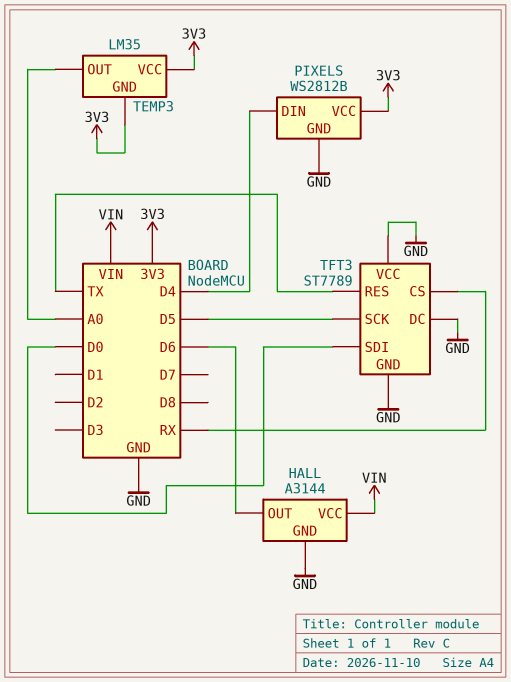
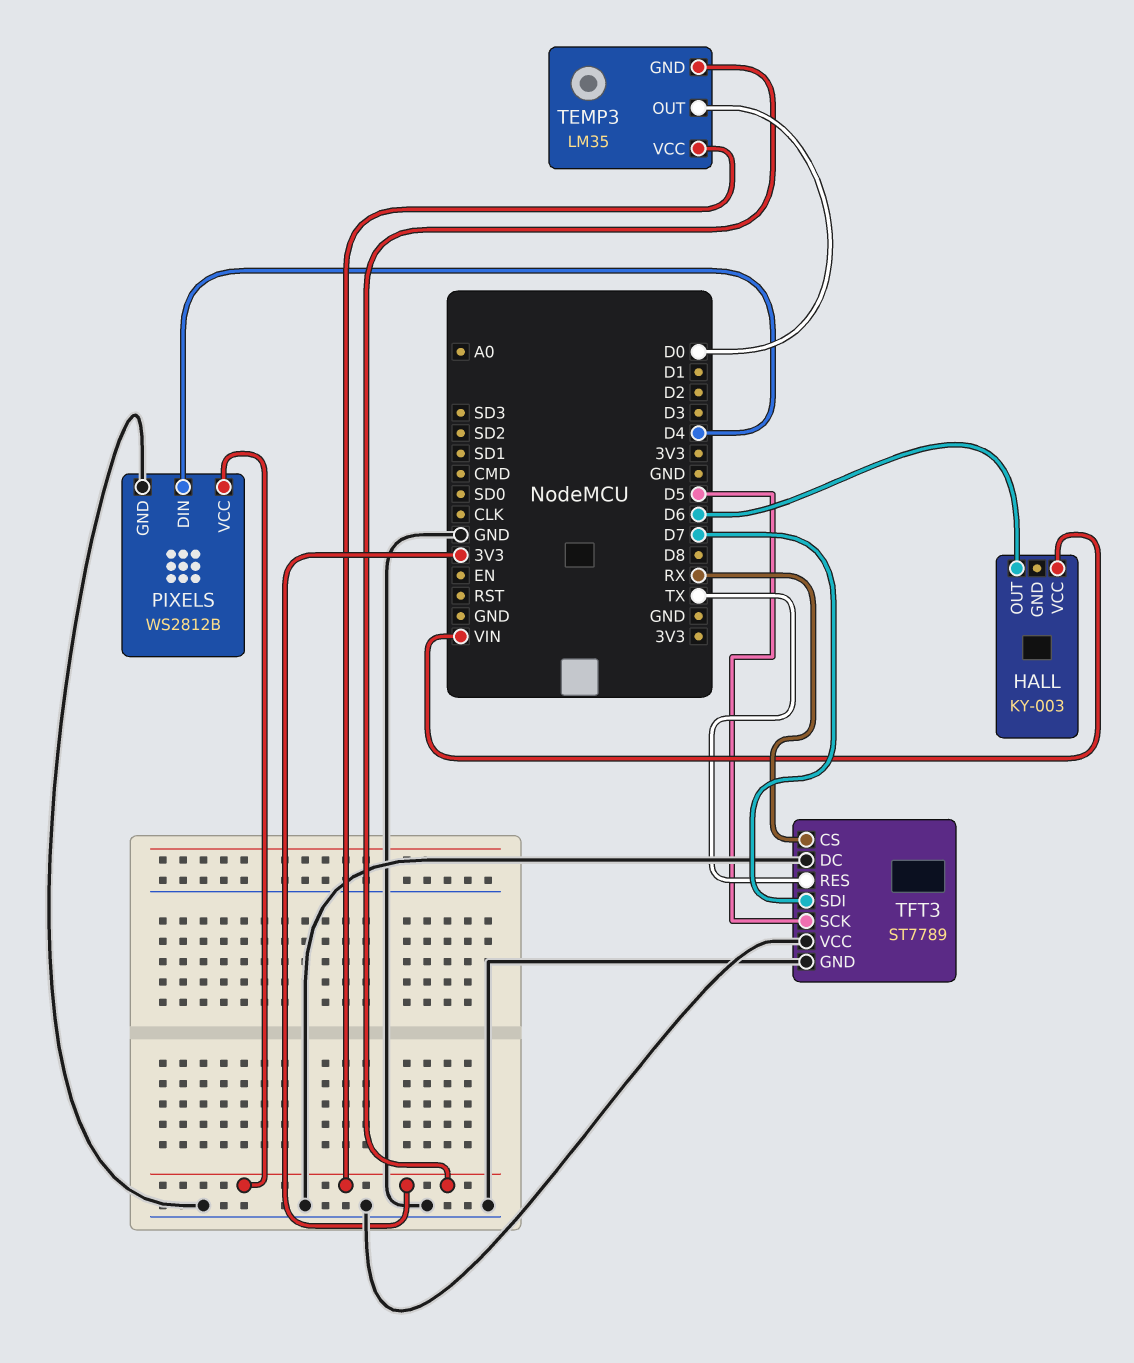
HALL: A3144 -> KY-003
HALL pin GND: GND -> none
TEMP3 pin OUT: A0 -> D0
TFT3 pin SDI: D0 -> D7

